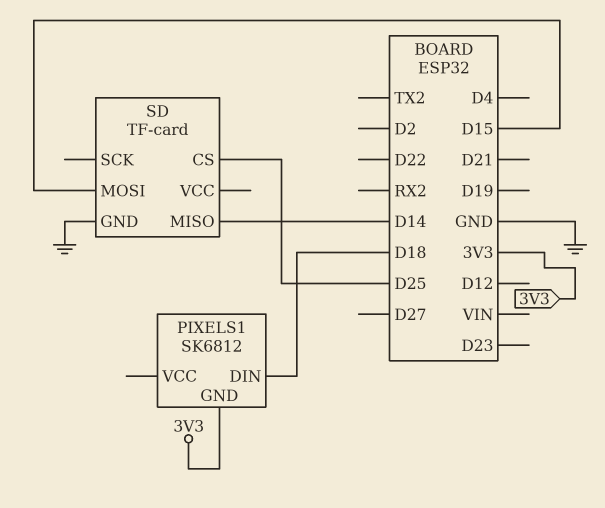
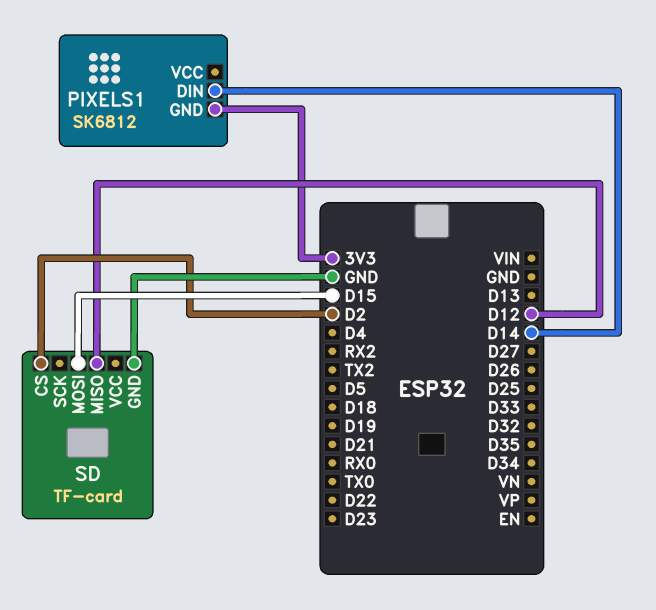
PIXELS1 pin DIN: D18 -> D14
SD pin CS: D25 -> D2
SD pin MISO: D14 -> D12

